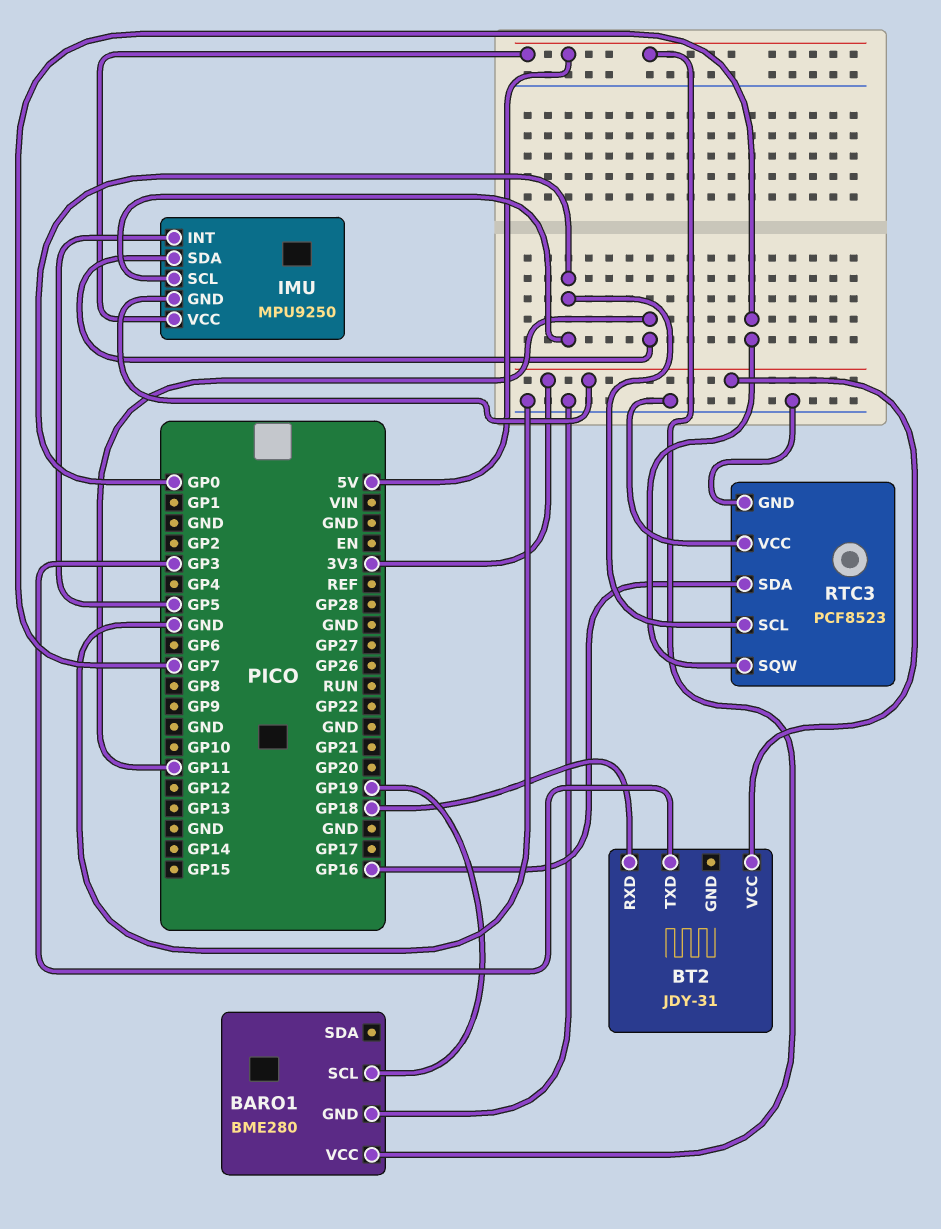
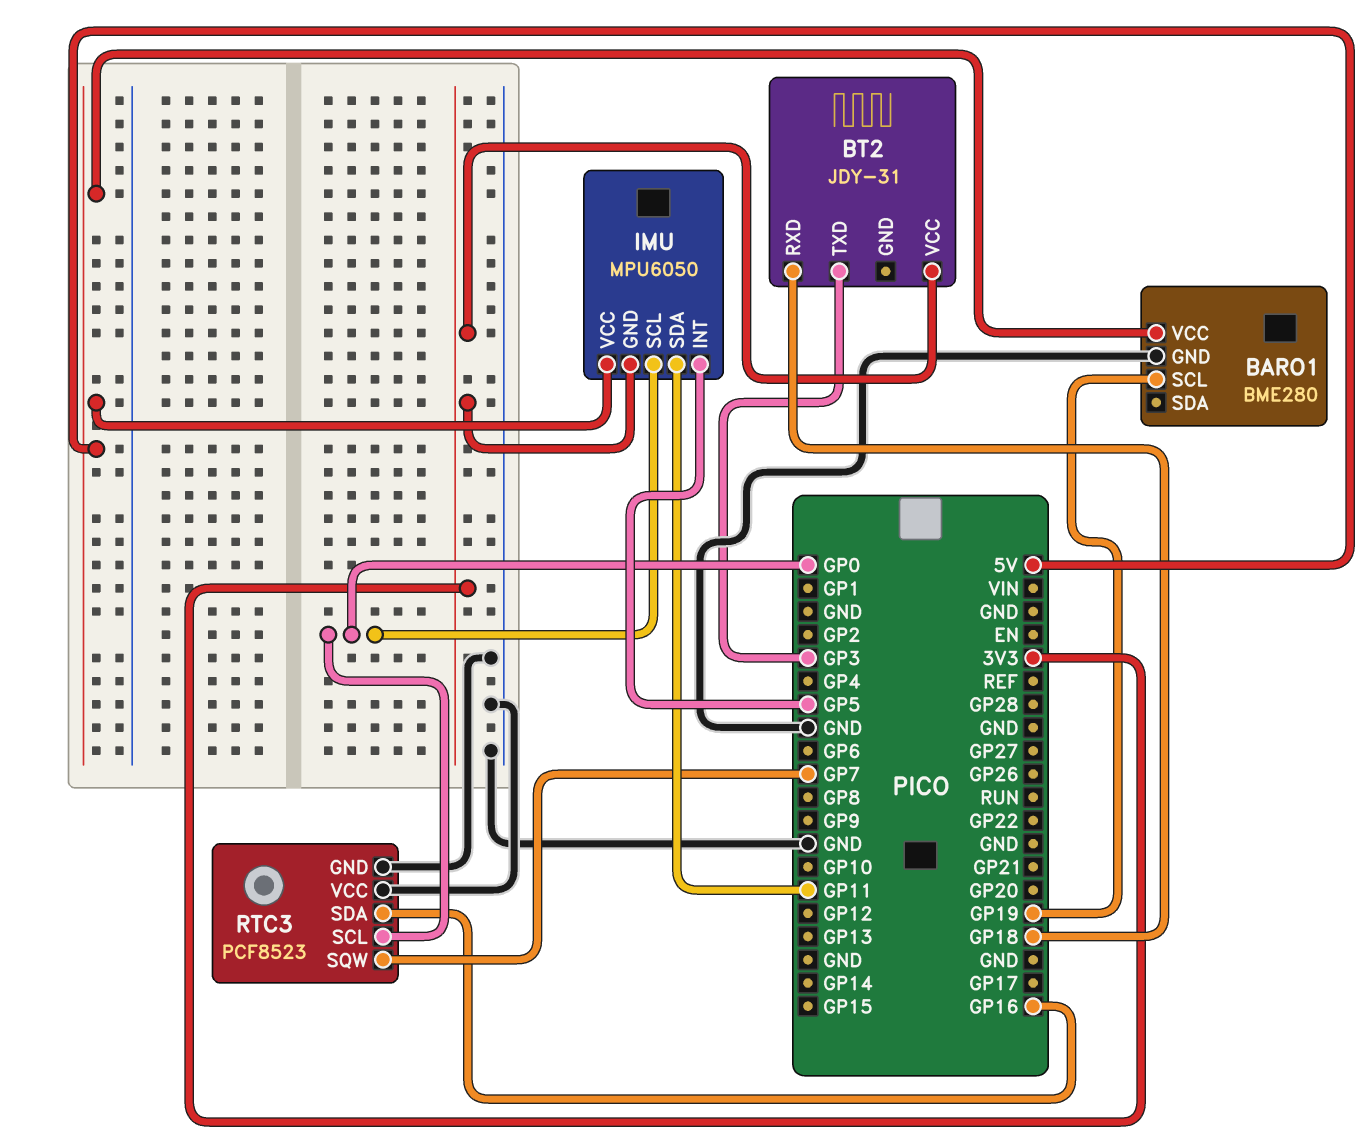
IMU: MPU9250 -> MPU6050

